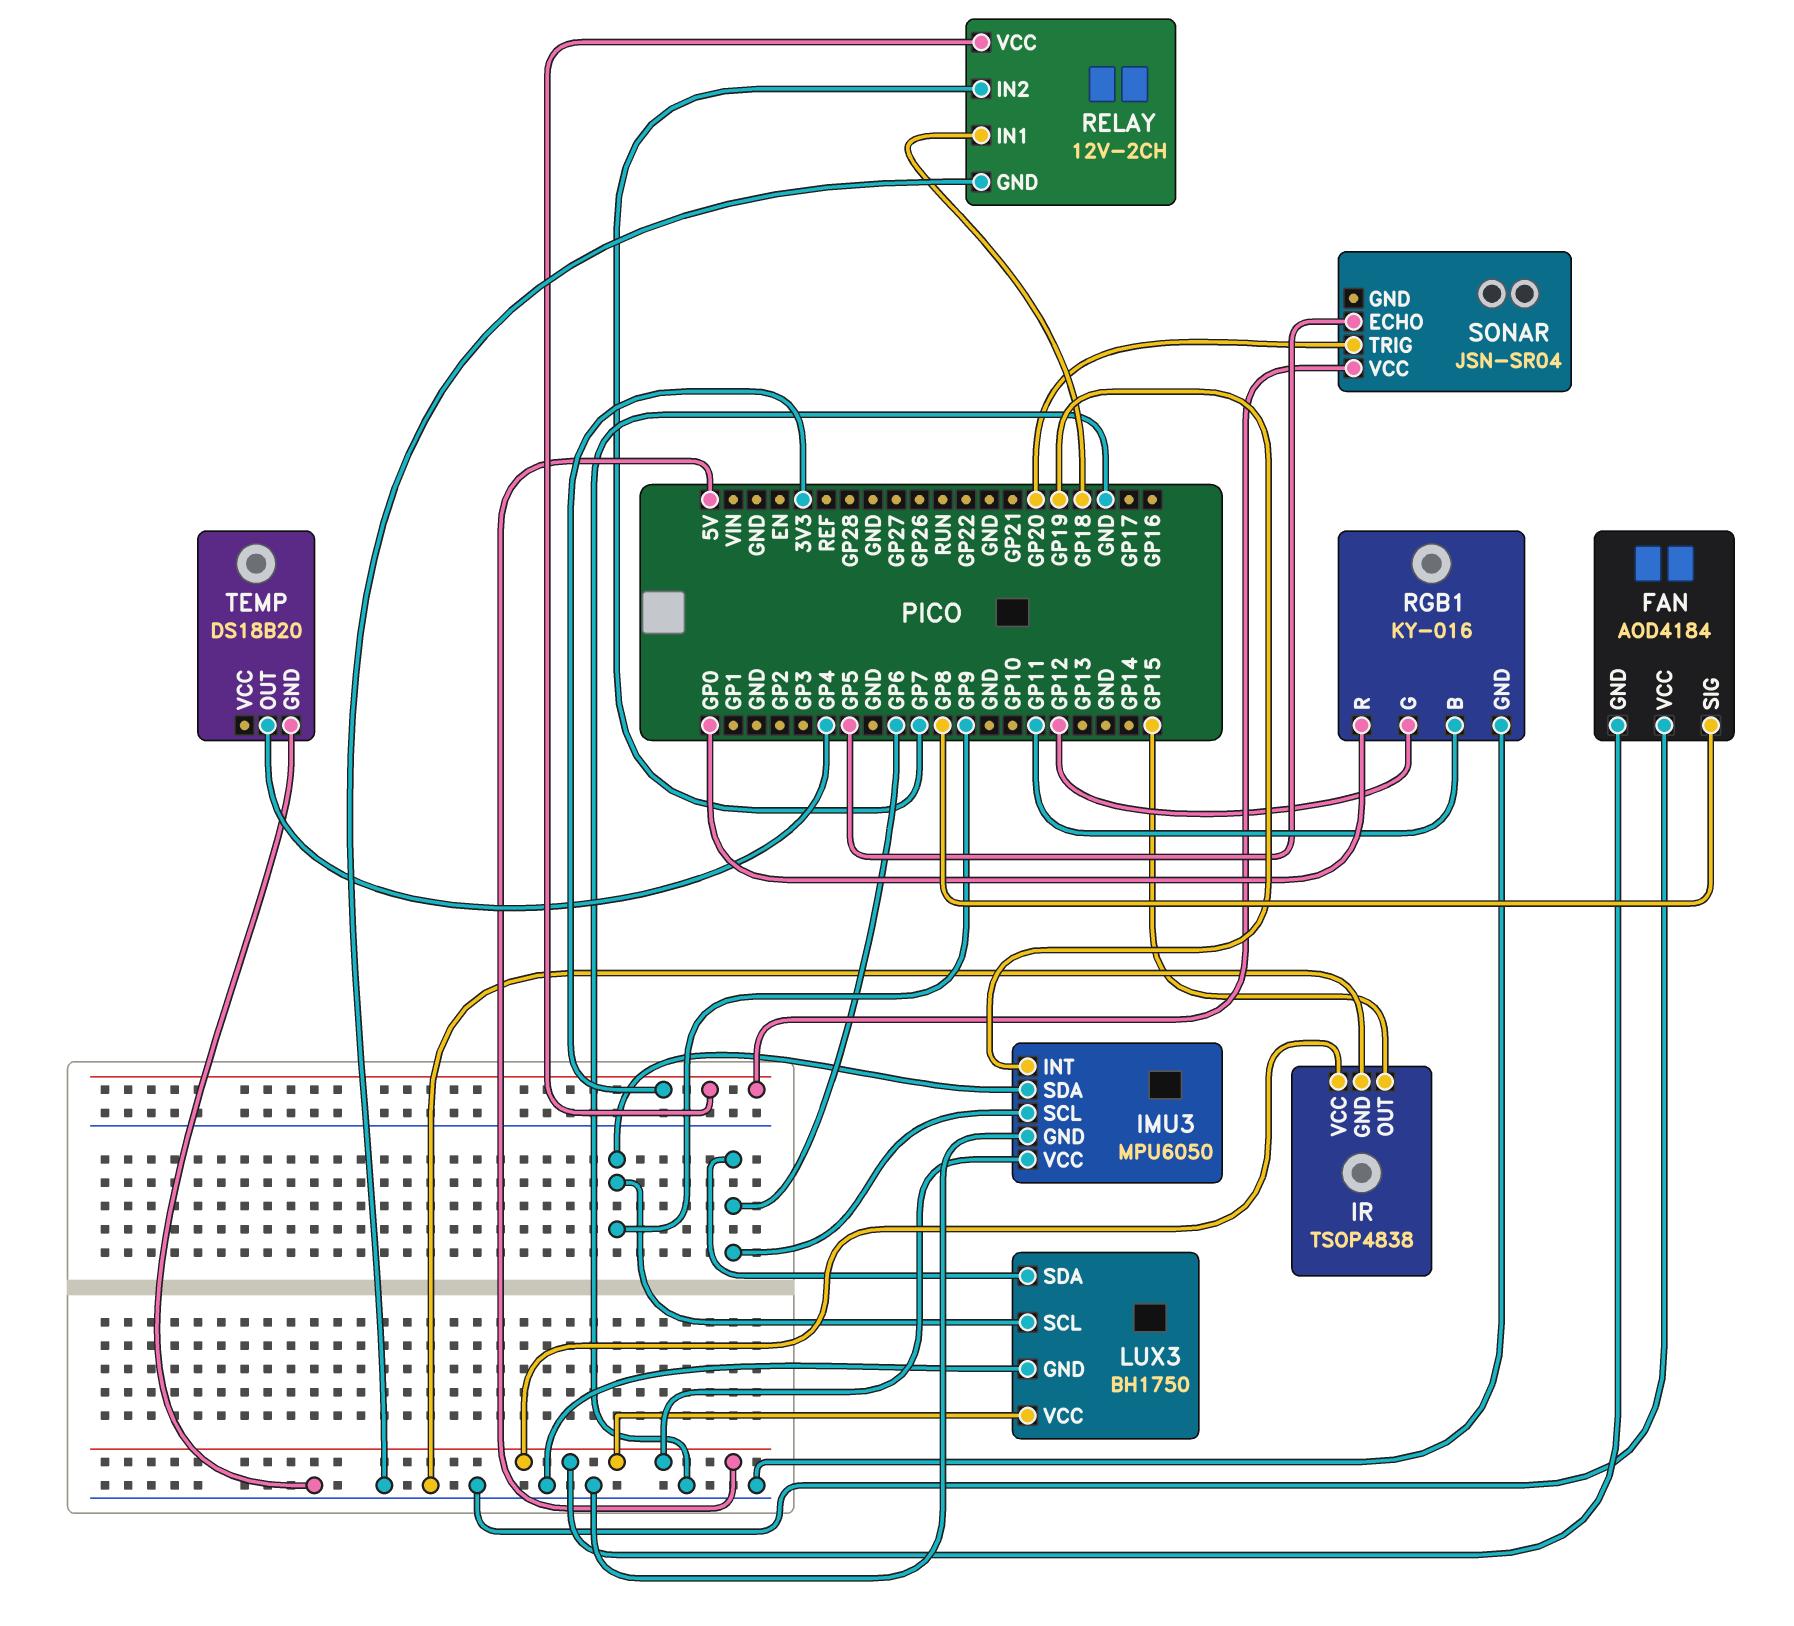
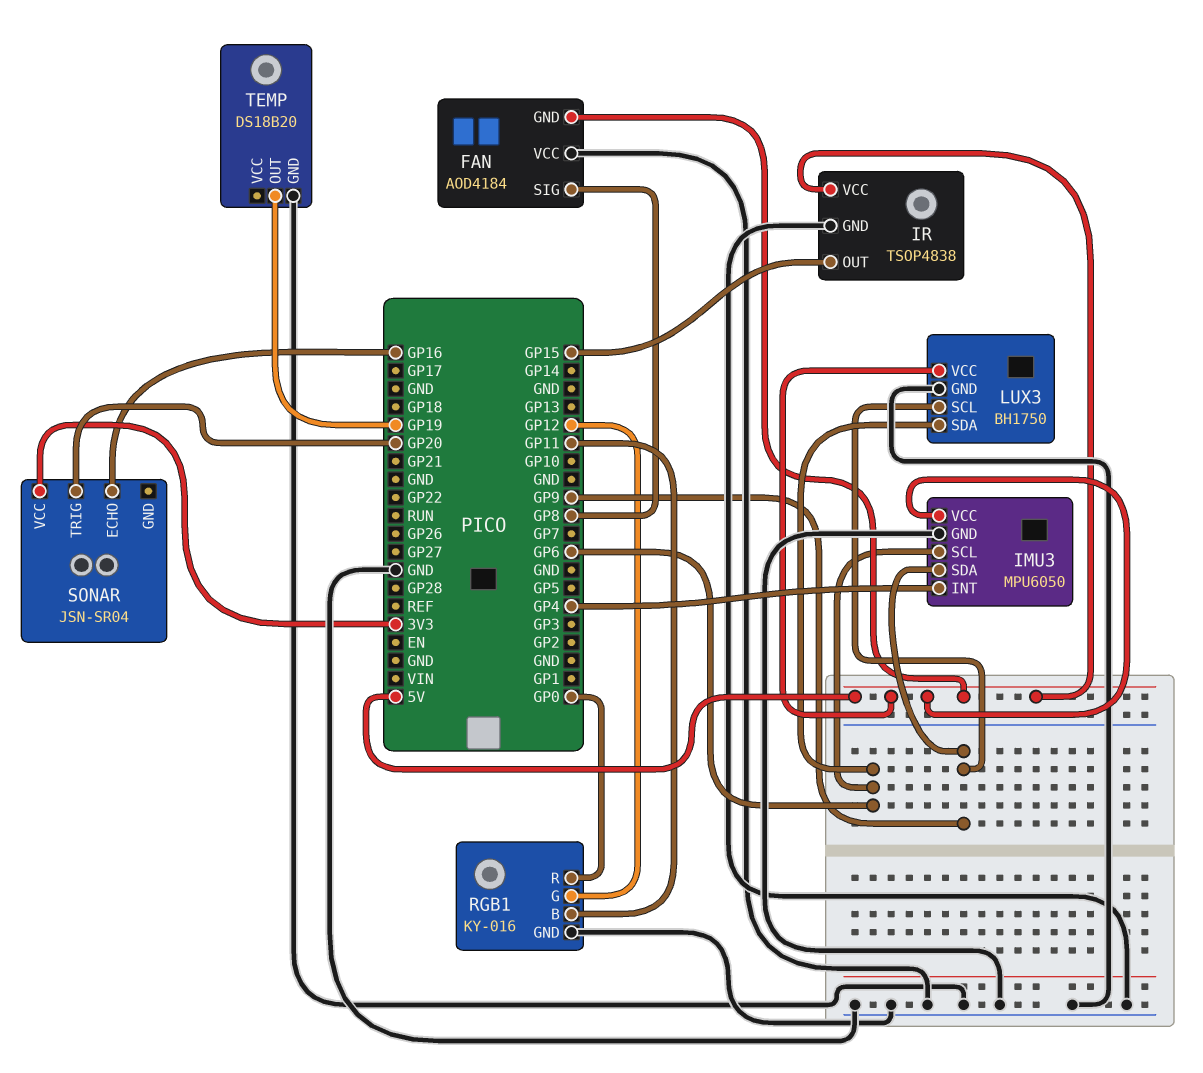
IMU3 pin INT: GP19 -> GP4
RELAY: 12V-2CH -> none
RELAY pin GND: GND -> none
RELAY pin IN1: GP18 -> none
RELAY pin IN2: GP7 -> none
RELAY pin VCC: 3V3 -> none
SONAR pin ECHO: GP5 -> GP16
TEMP pin OUT: GP4 -> GP19

